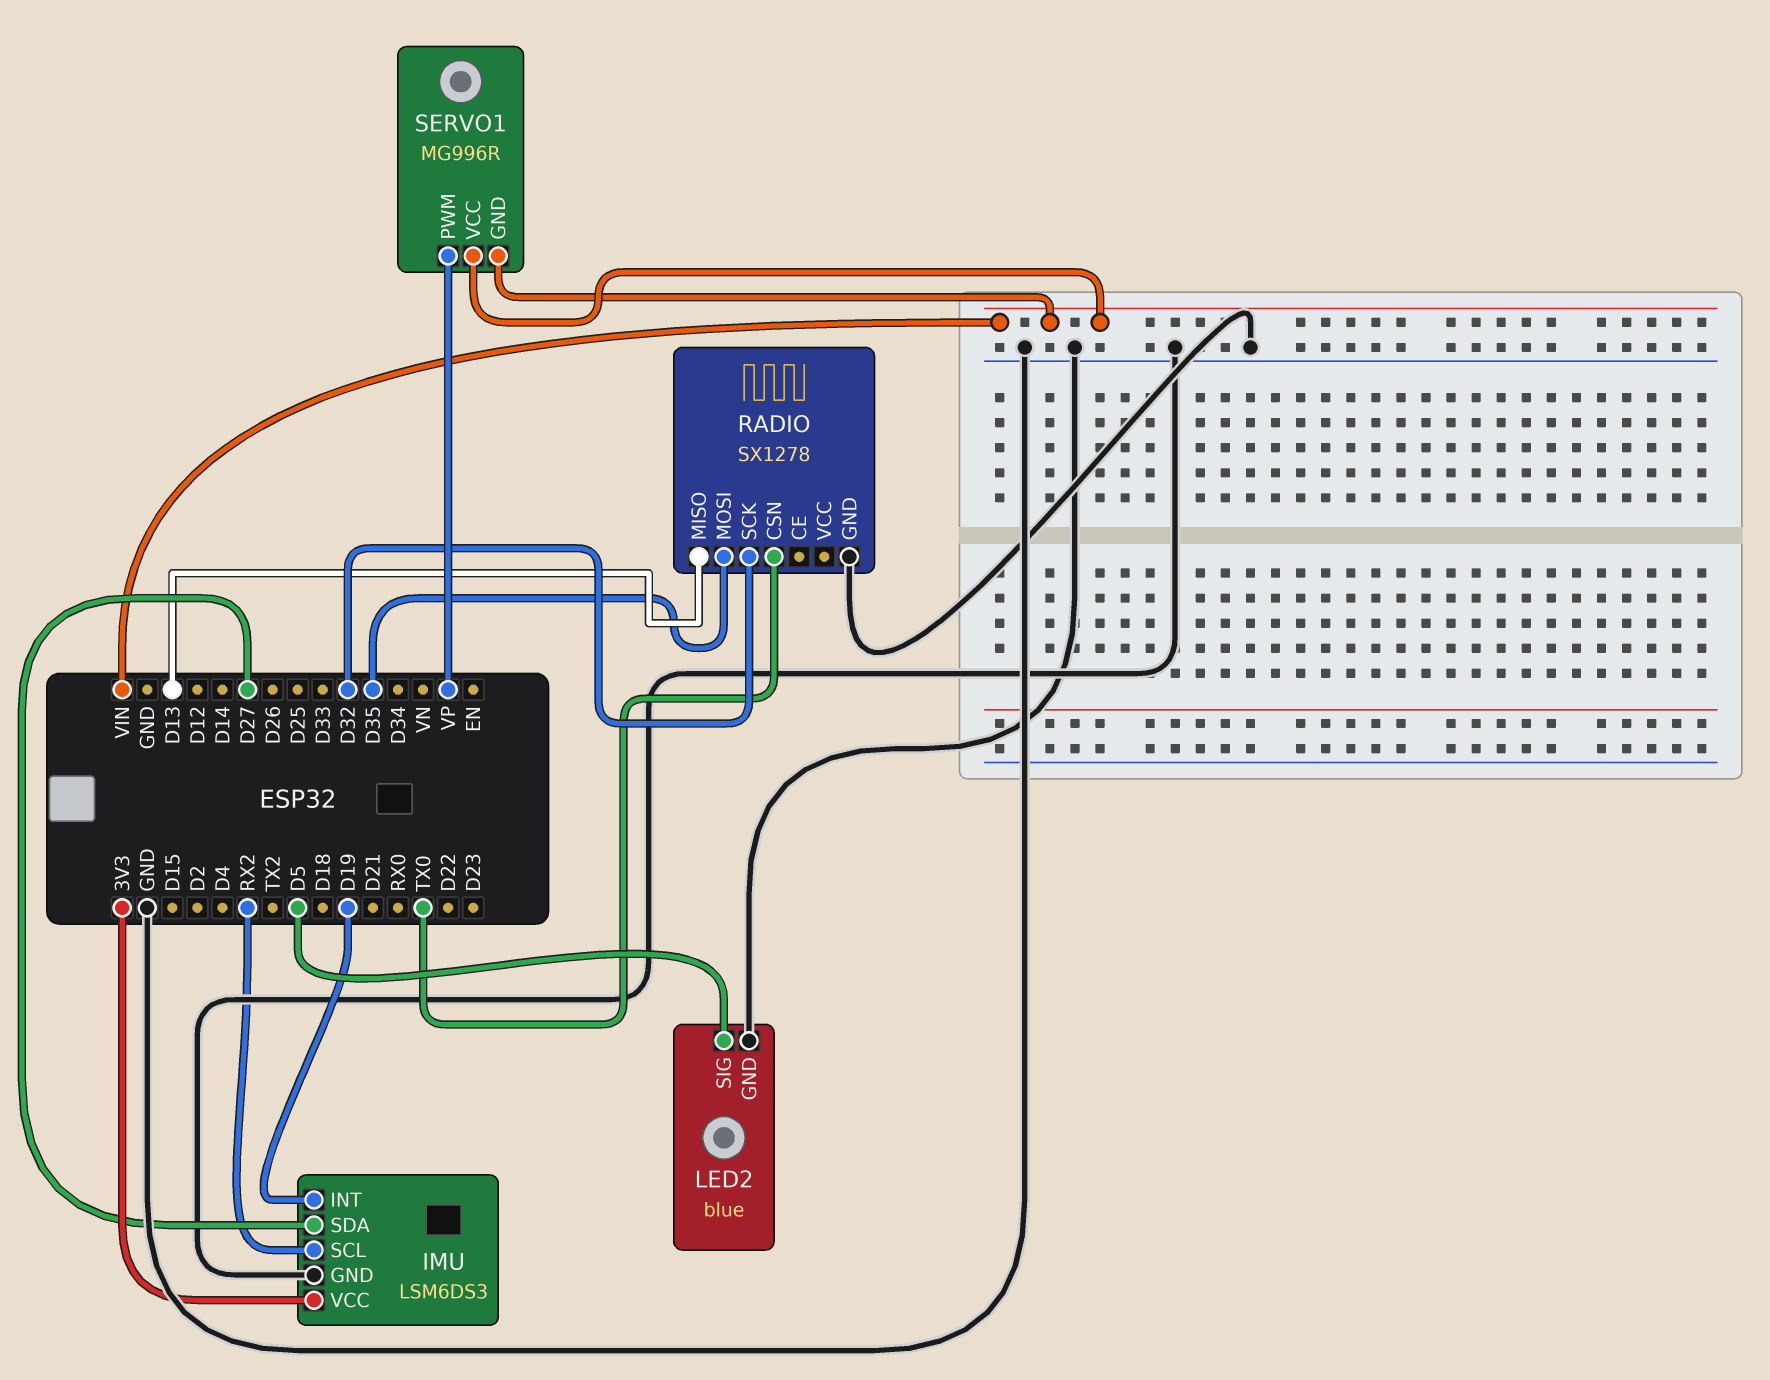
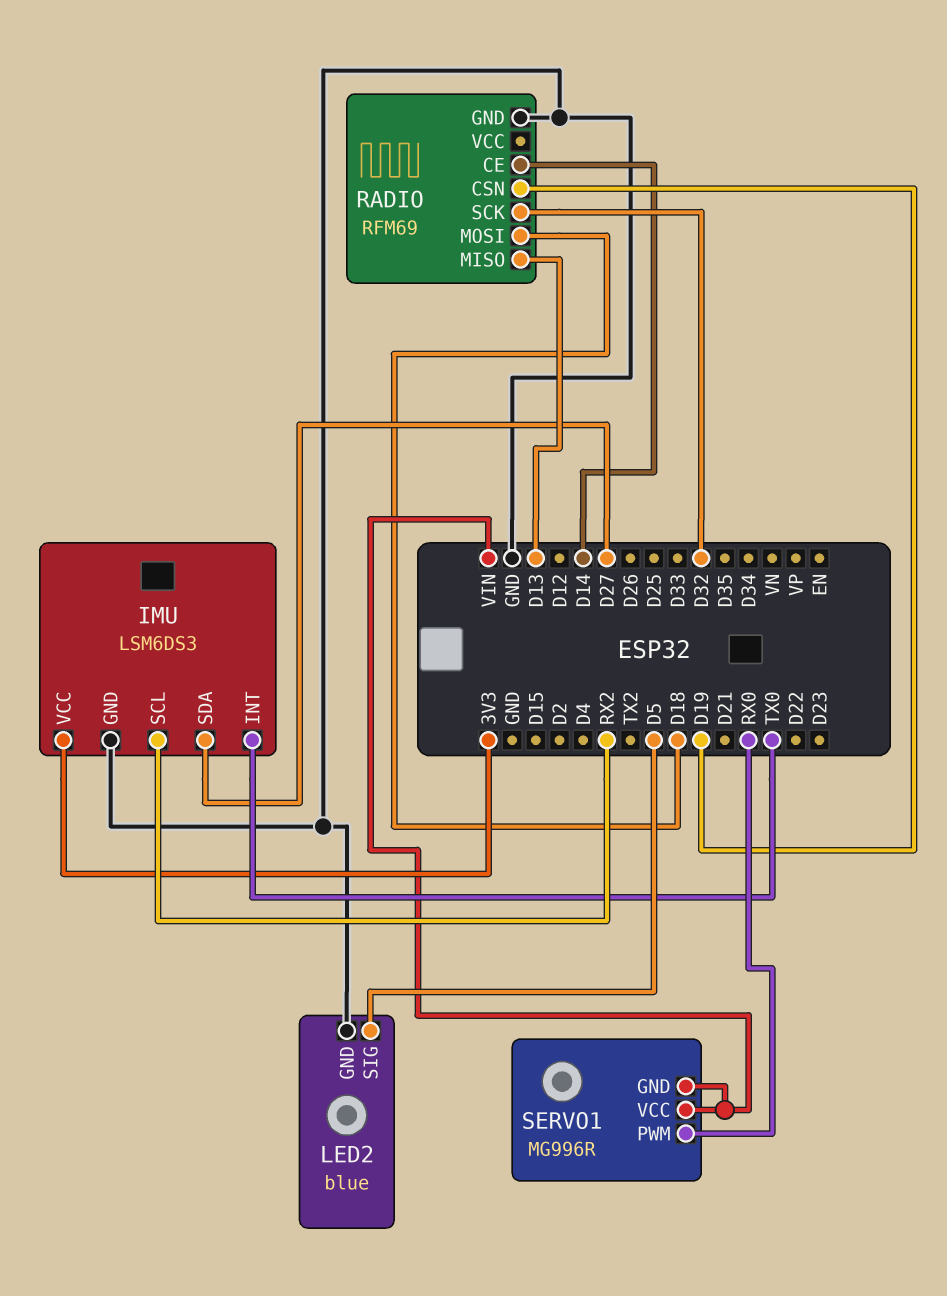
IMU pin INT: D19 -> TX0
RADIO: SX1278 -> RFM69
RADIO pin CE: none -> D14
RADIO pin CSN: TX0 -> D19
RADIO pin MOSI: D35 -> D18
SERVO1 pin PWM: VP -> RX0

